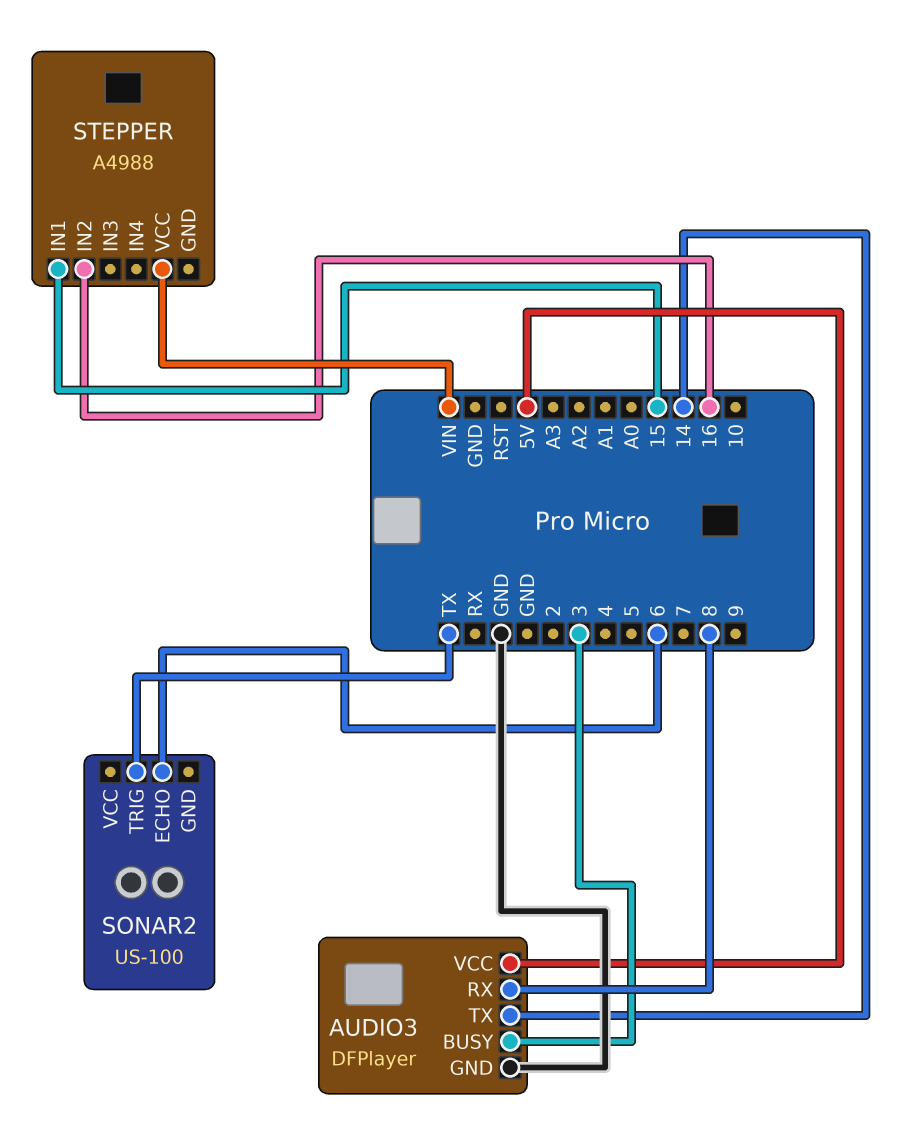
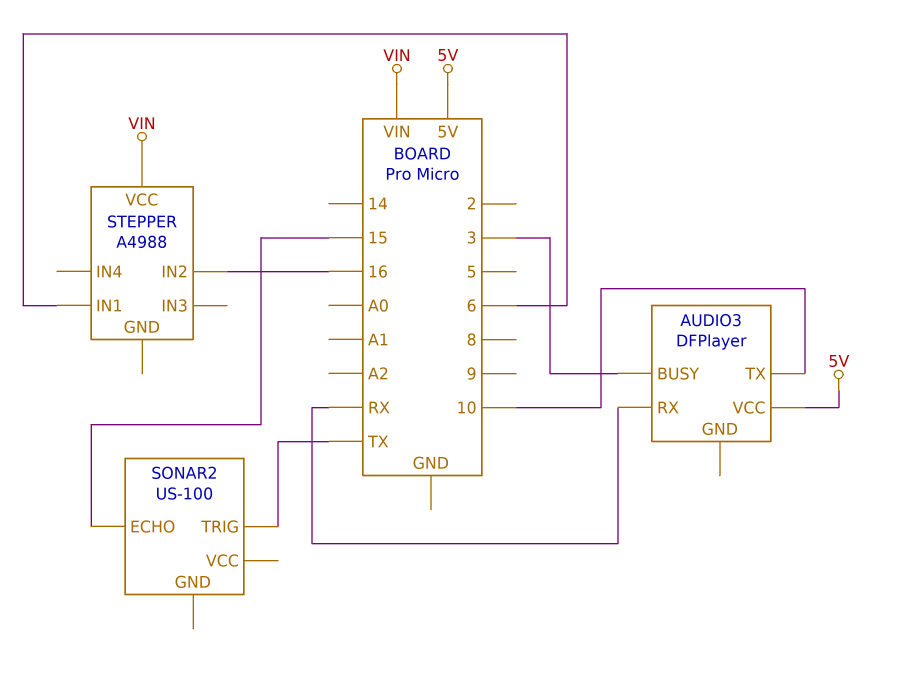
AUDIO3 pin GND: GND -> none
AUDIO3 pin RX: 8 -> RX
AUDIO3 pin TX: 14 -> 10
SONAR2 pin ECHO: 6 -> 15
STEPPER pin IN1: 15 -> 6

